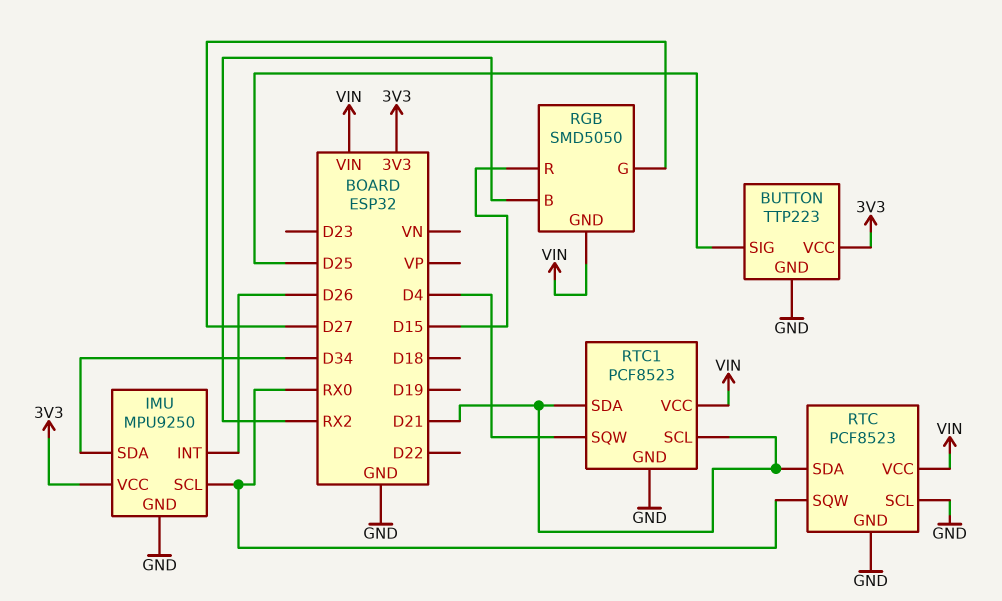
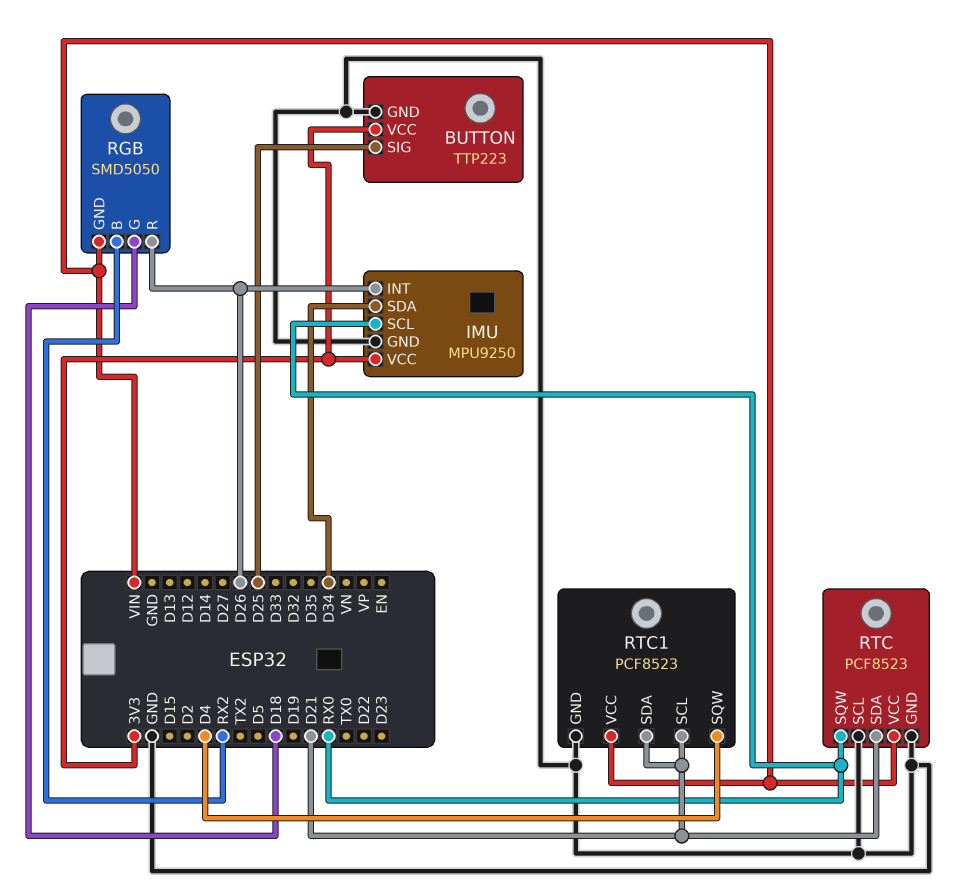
RGB pin G: D27 -> D18
RGB pin R: D15 -> D26

